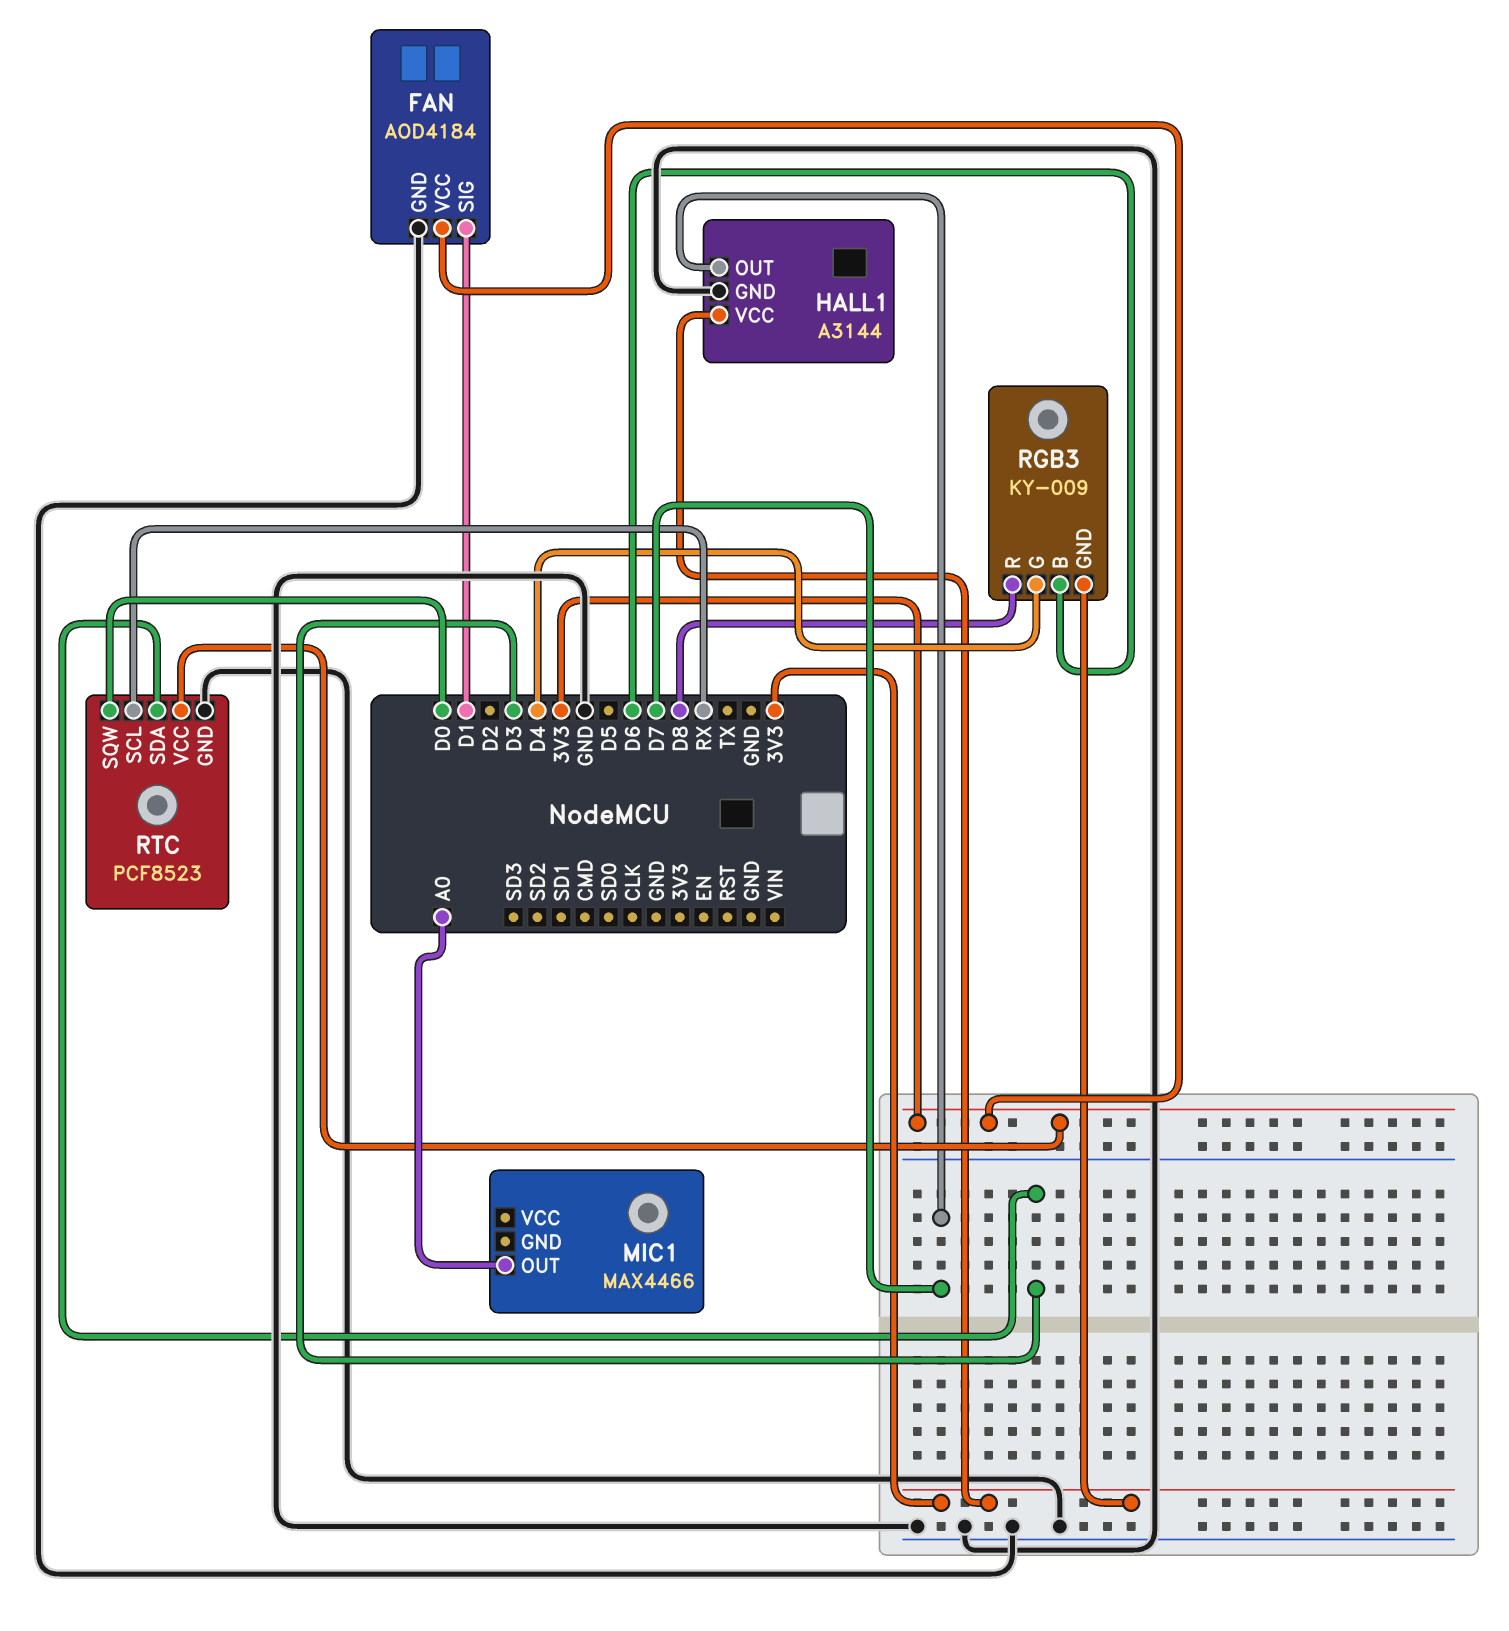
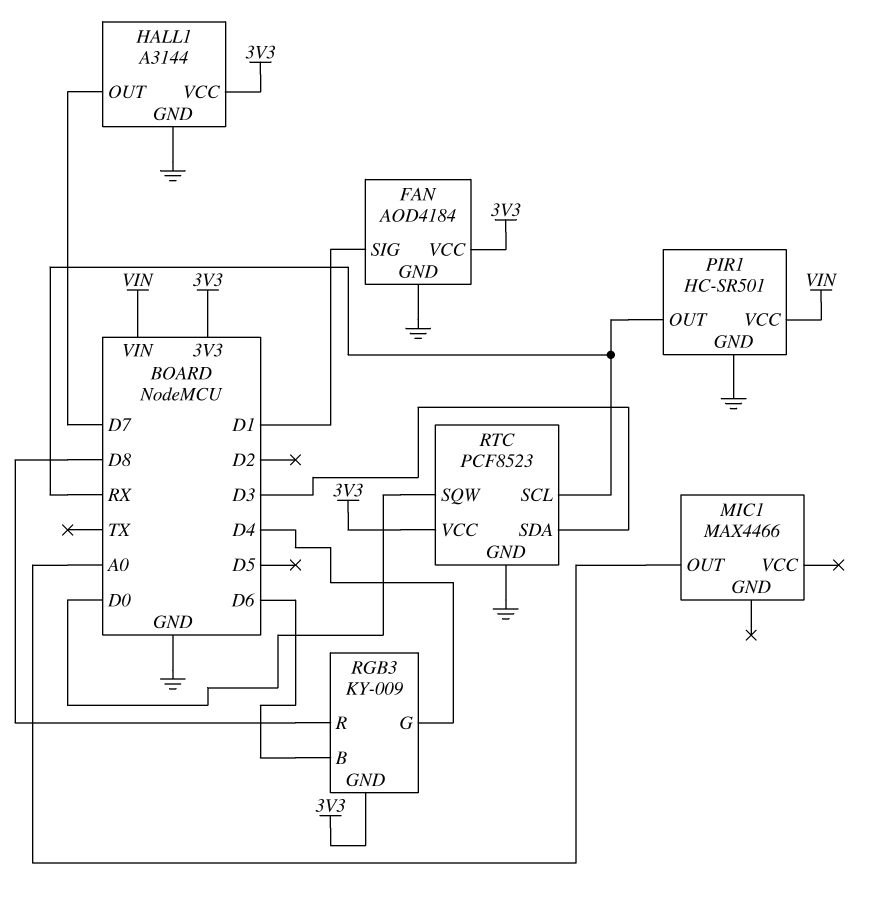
PIR1: none -> HC-SR501
PIR1 pin GND: none -> GND
PIR1 pin OUT: none -> RX
PIR1 pin VCC: none -> VIN

